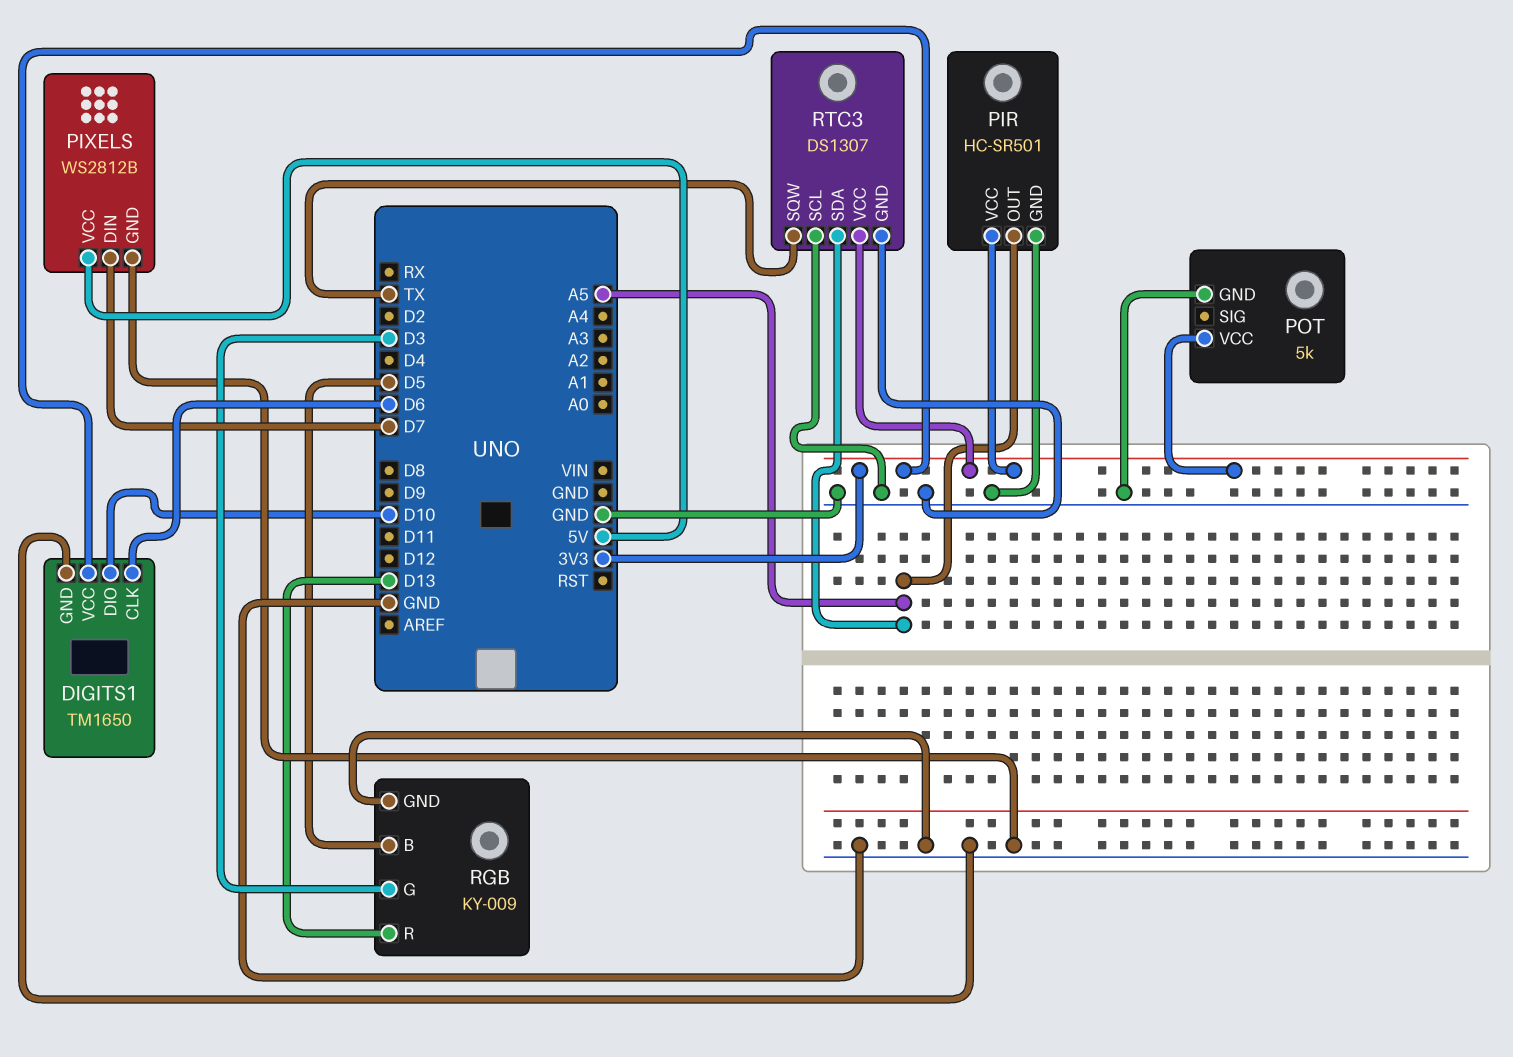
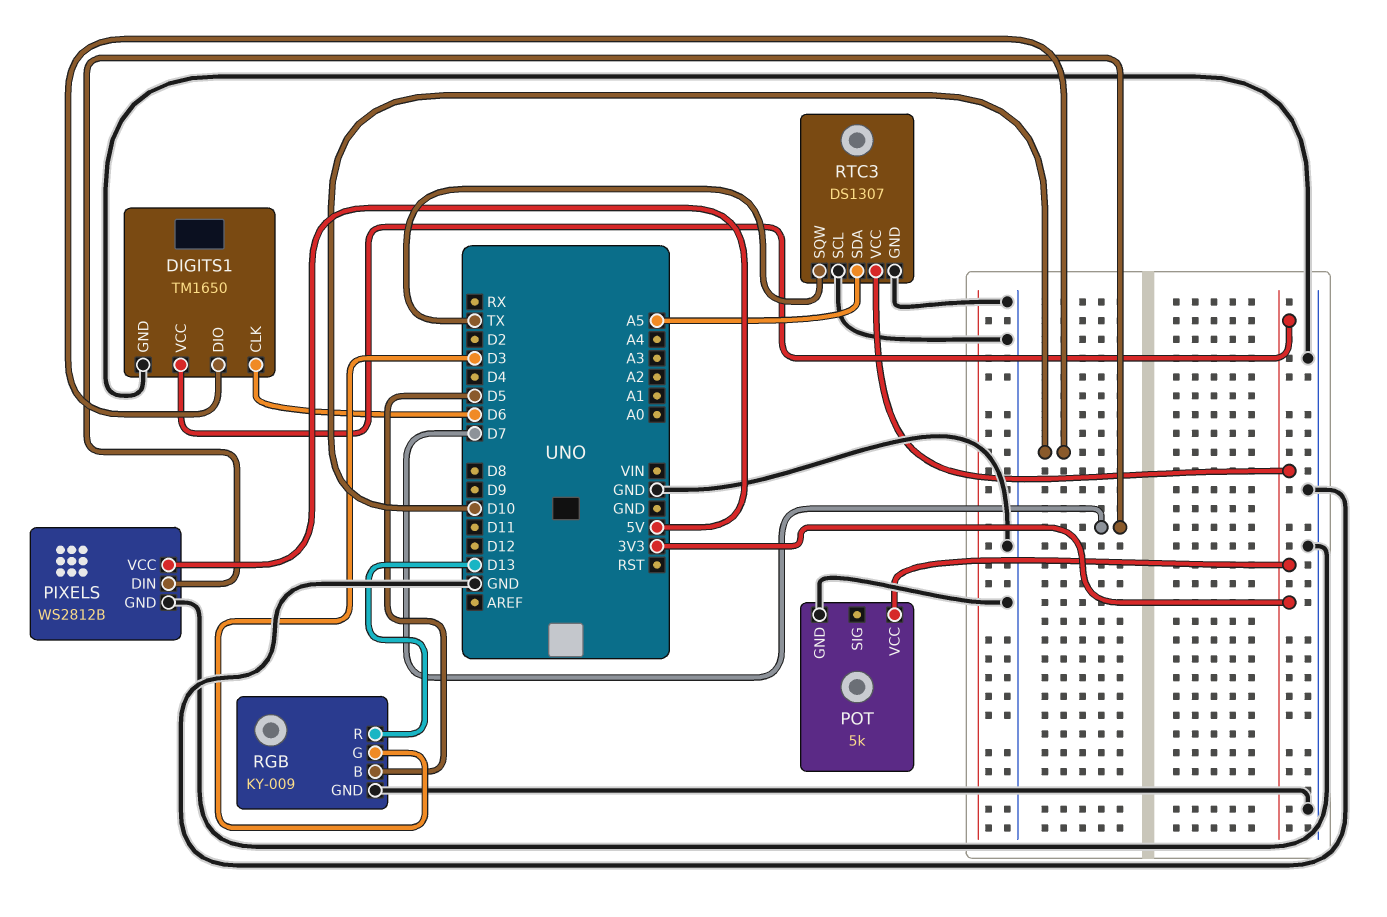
PIR: HC-SR501 -> none
PIR pin GND: GND -> none
PIR pin OUT: A5 -> none
PIR pin VCC: 3V3 -> none

